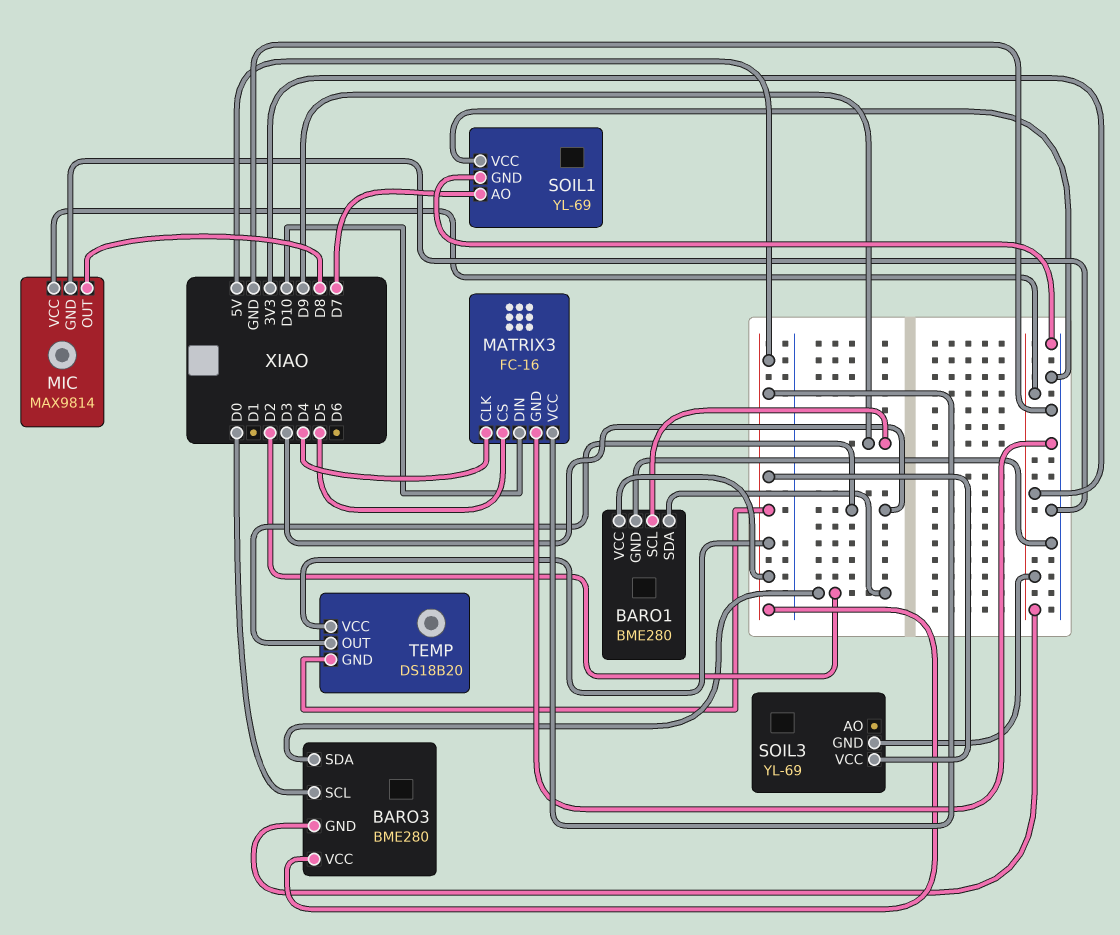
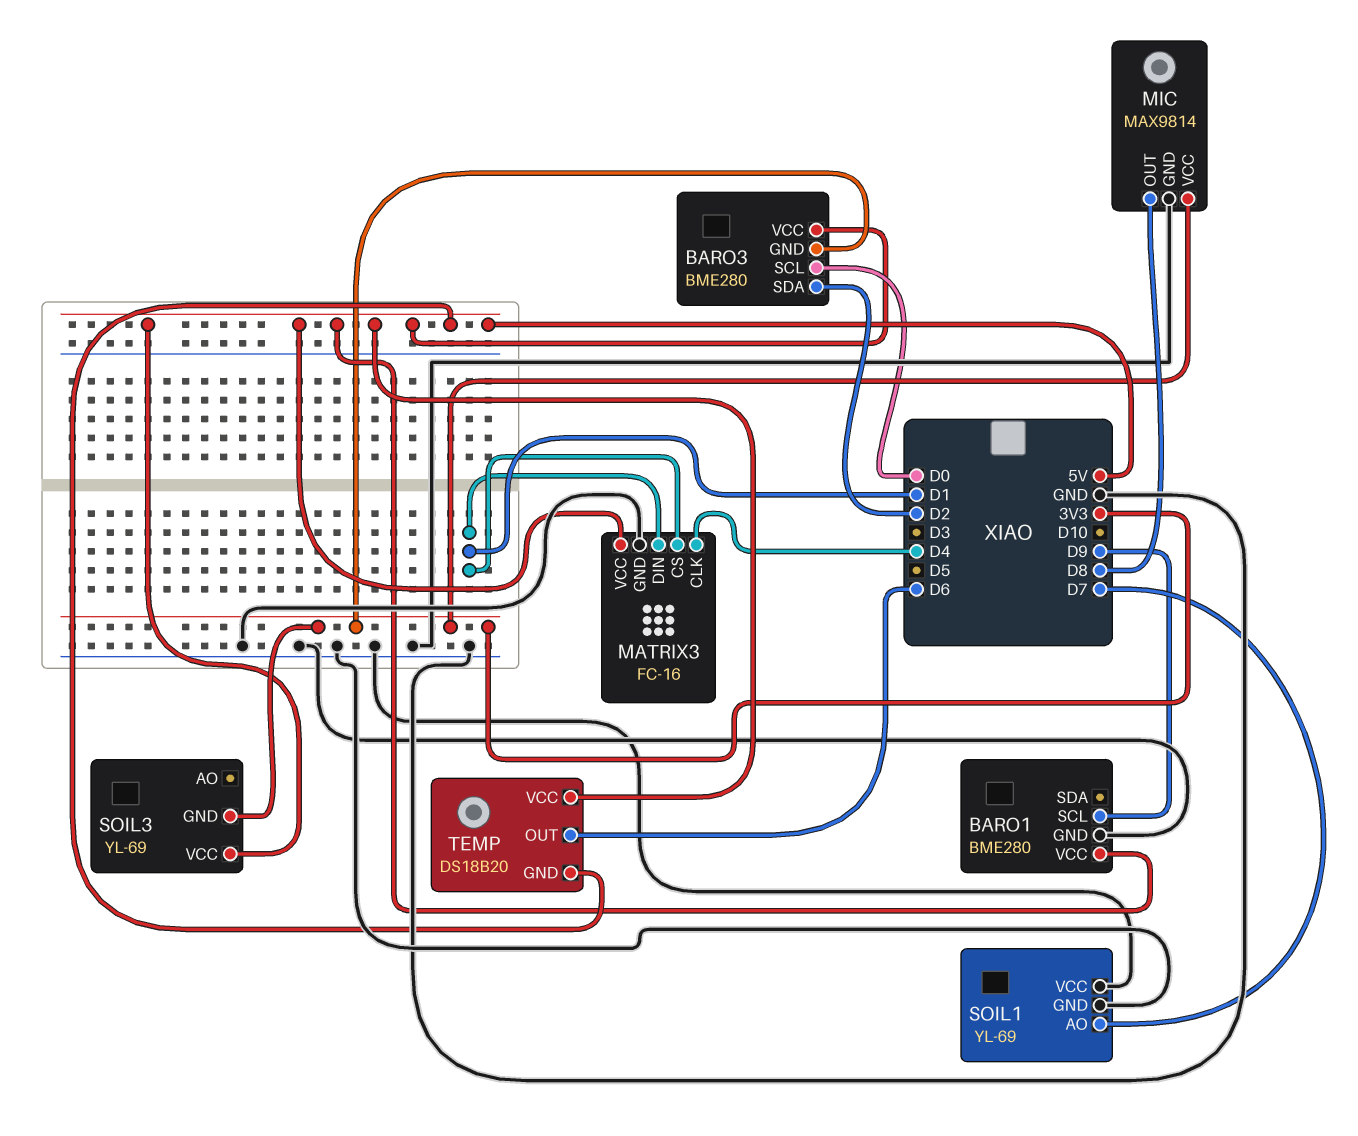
BARO1 pin SDA: D2 -> none
MATRIX3 pin CS: D5 -> D1
MATRIX3 pin DIN: D10 -> D1
TEMP pin OUT: D3 -> D6

